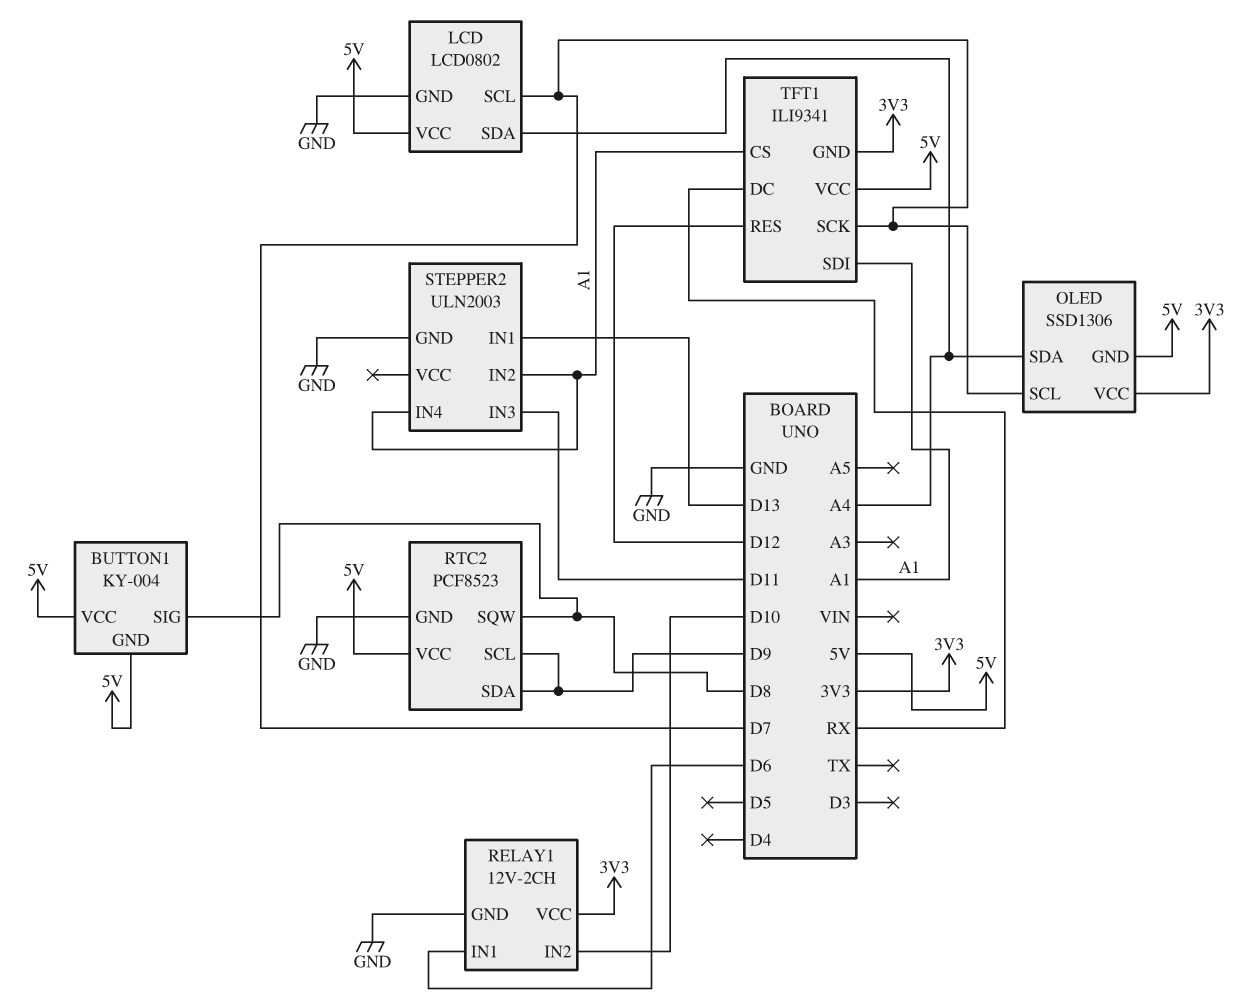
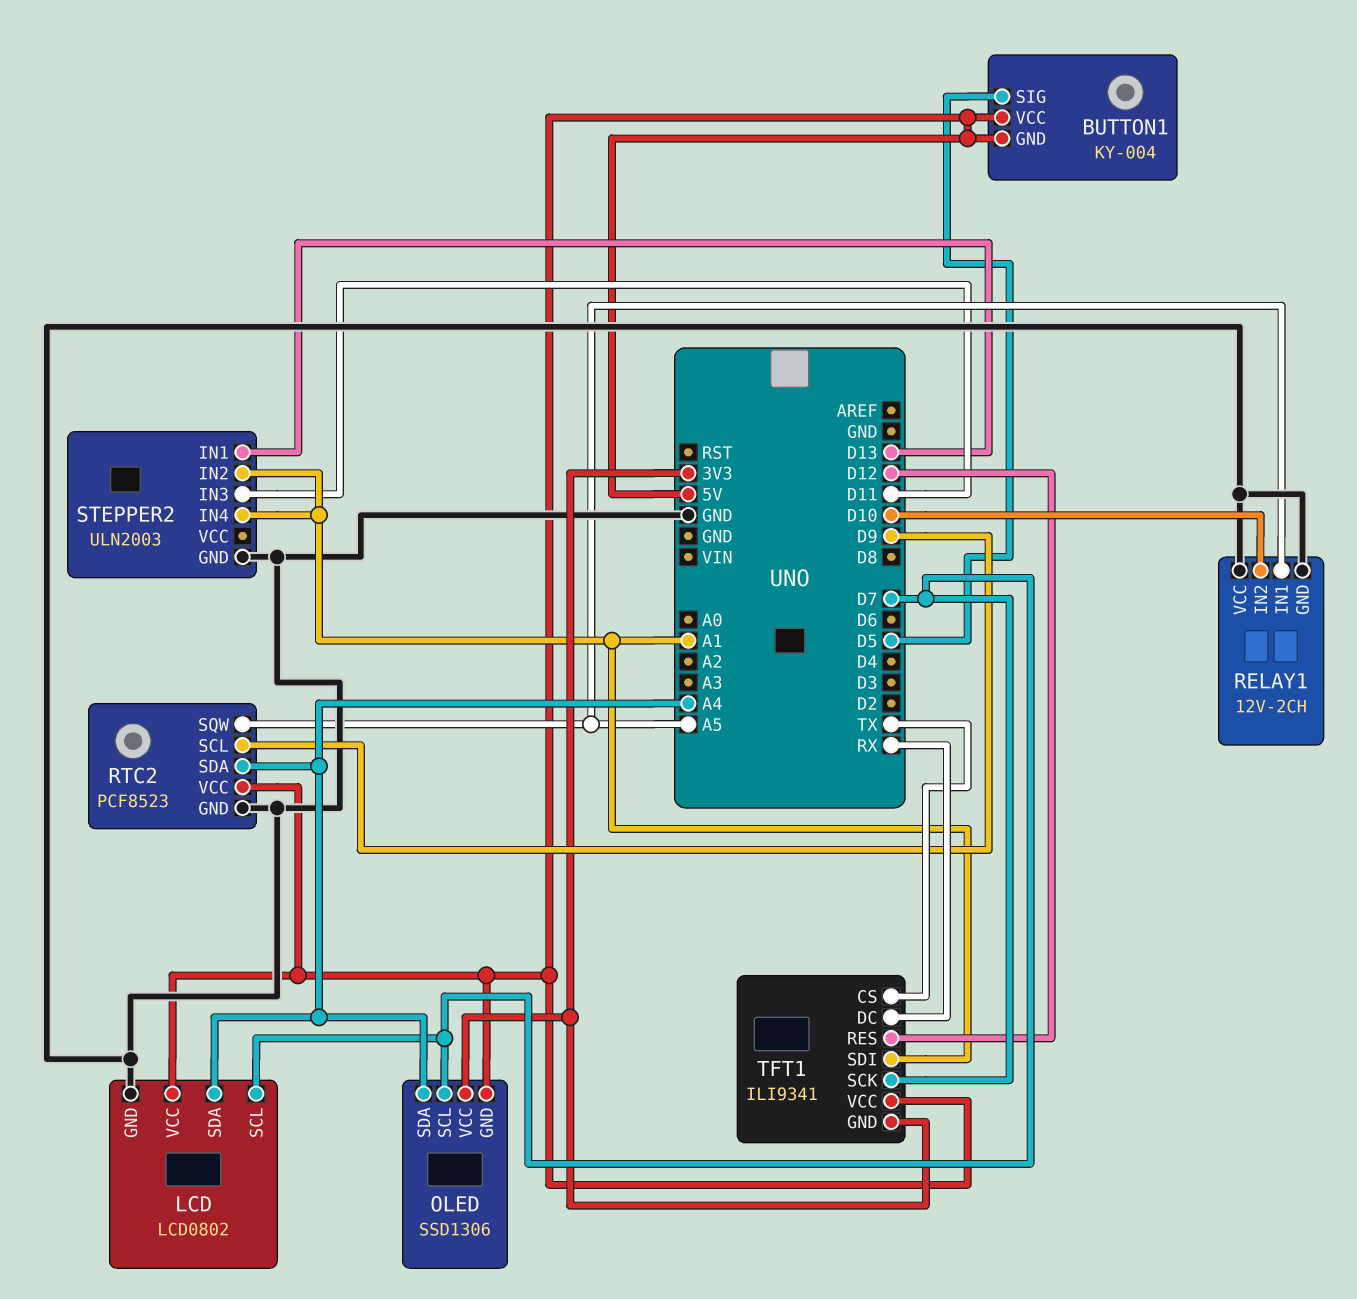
BUTTON1 pin SIG: D8 -> D5
RELAY1 pin IN1: D6 -> A5
RELAY1 pin VCC: 3V3 -> GND
RTC2 pin SDA: D9 -> A4
RTC2 pin SQW: D8 -> A5
TFT1 pin CS: A1 -> TX

